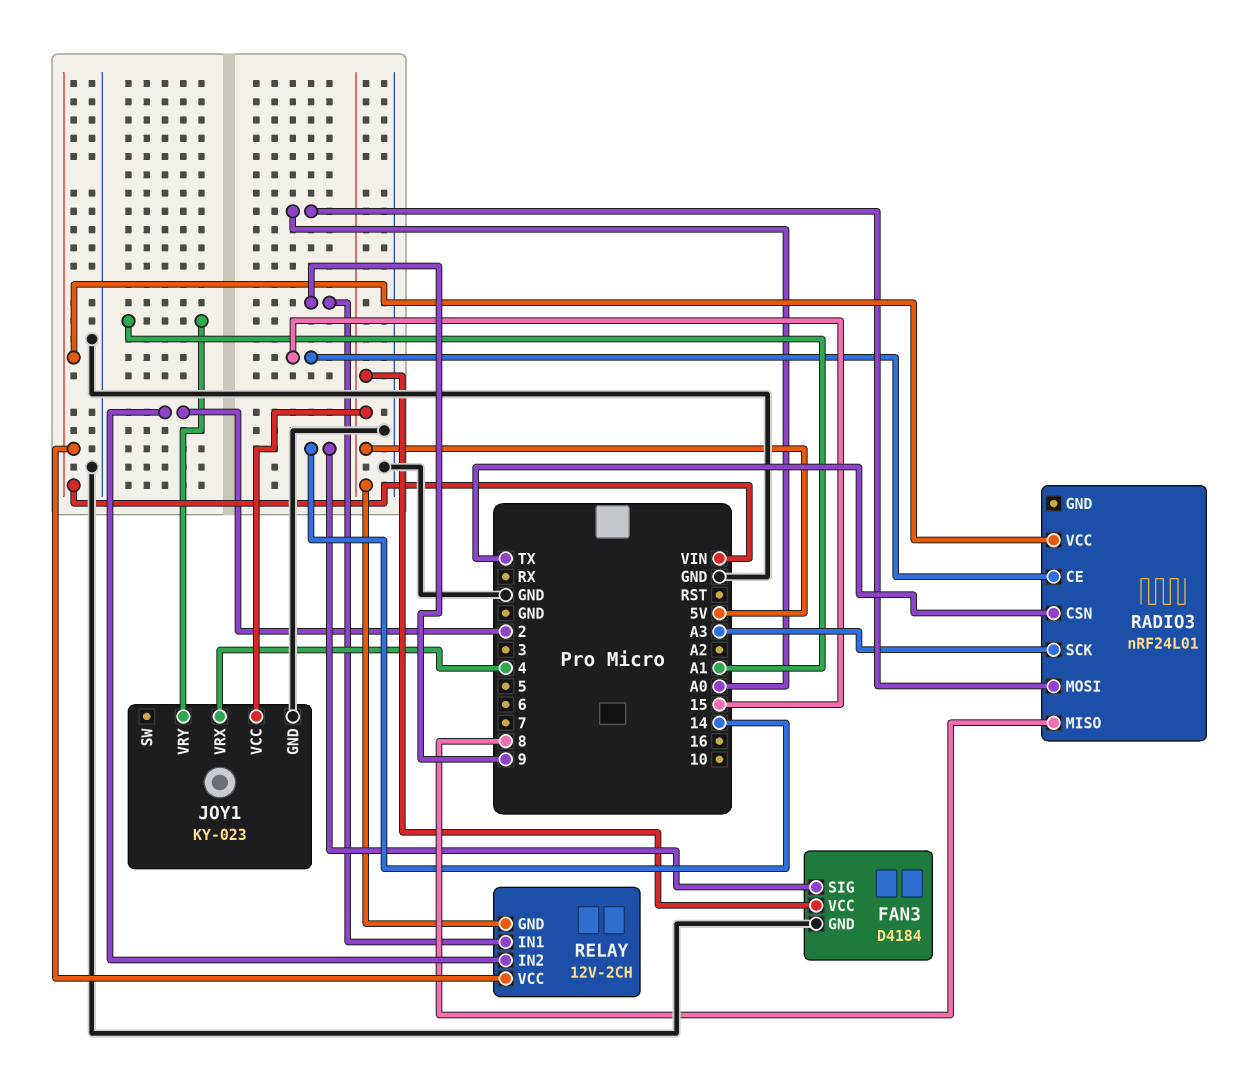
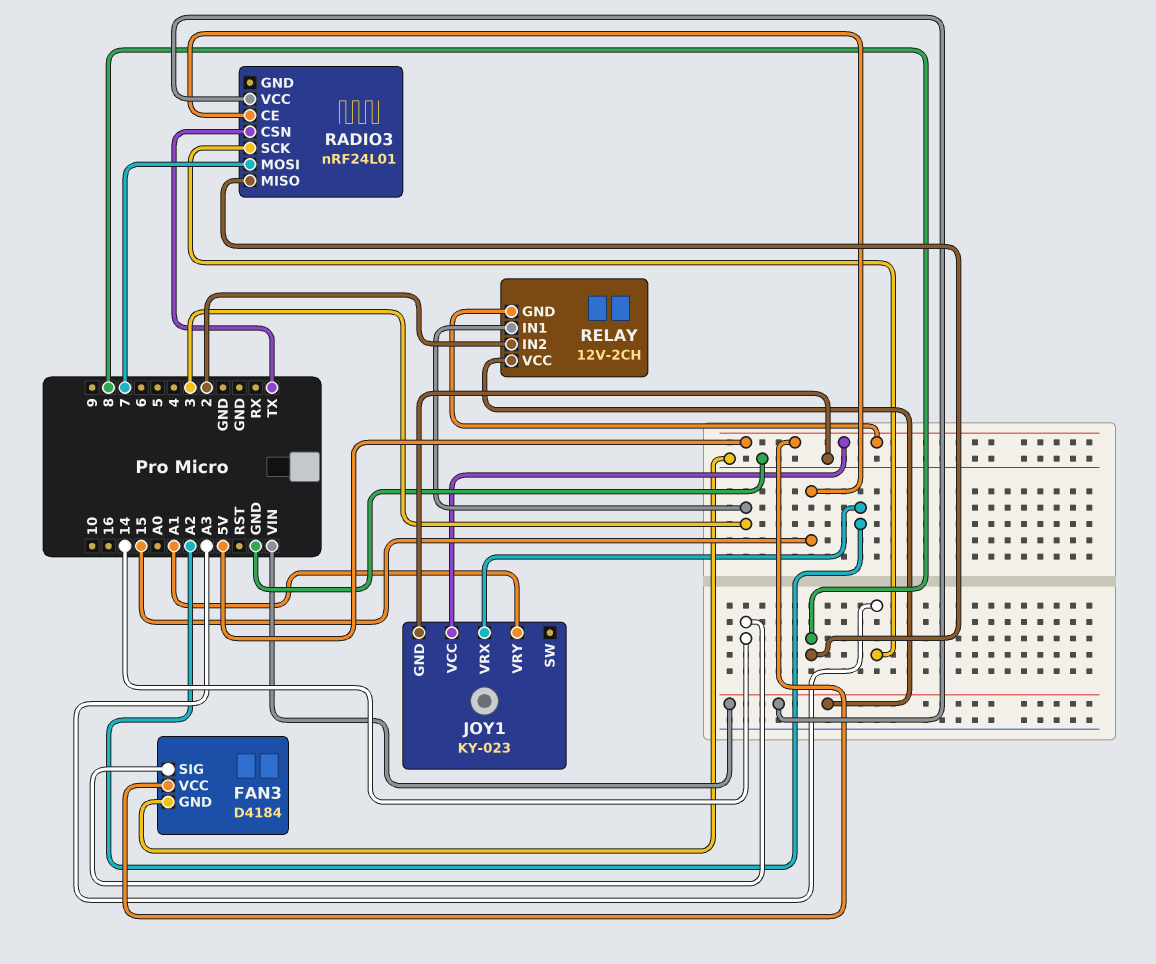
JOY1 pin VRX: 4 -> A2
RADIO3 pin MOSI: A0 -> 7
RELAY pin IN1: 9 -> 3

